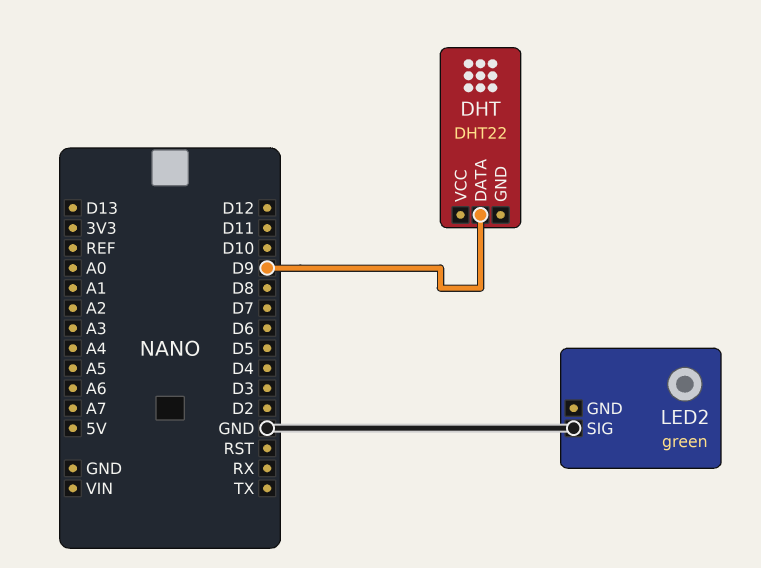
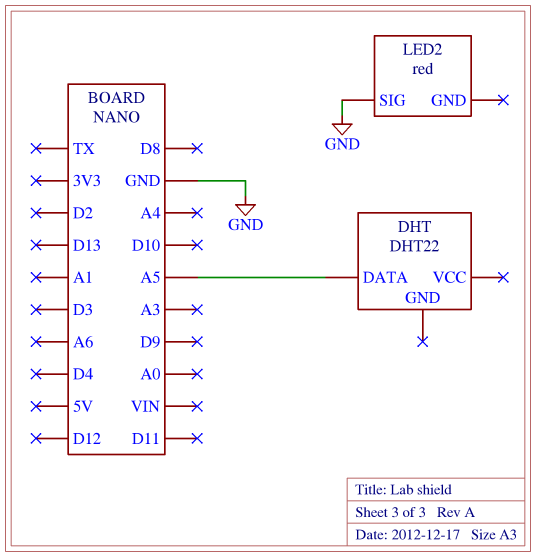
DHT pin DATA: D9 -> A5
LED2: green -> red

